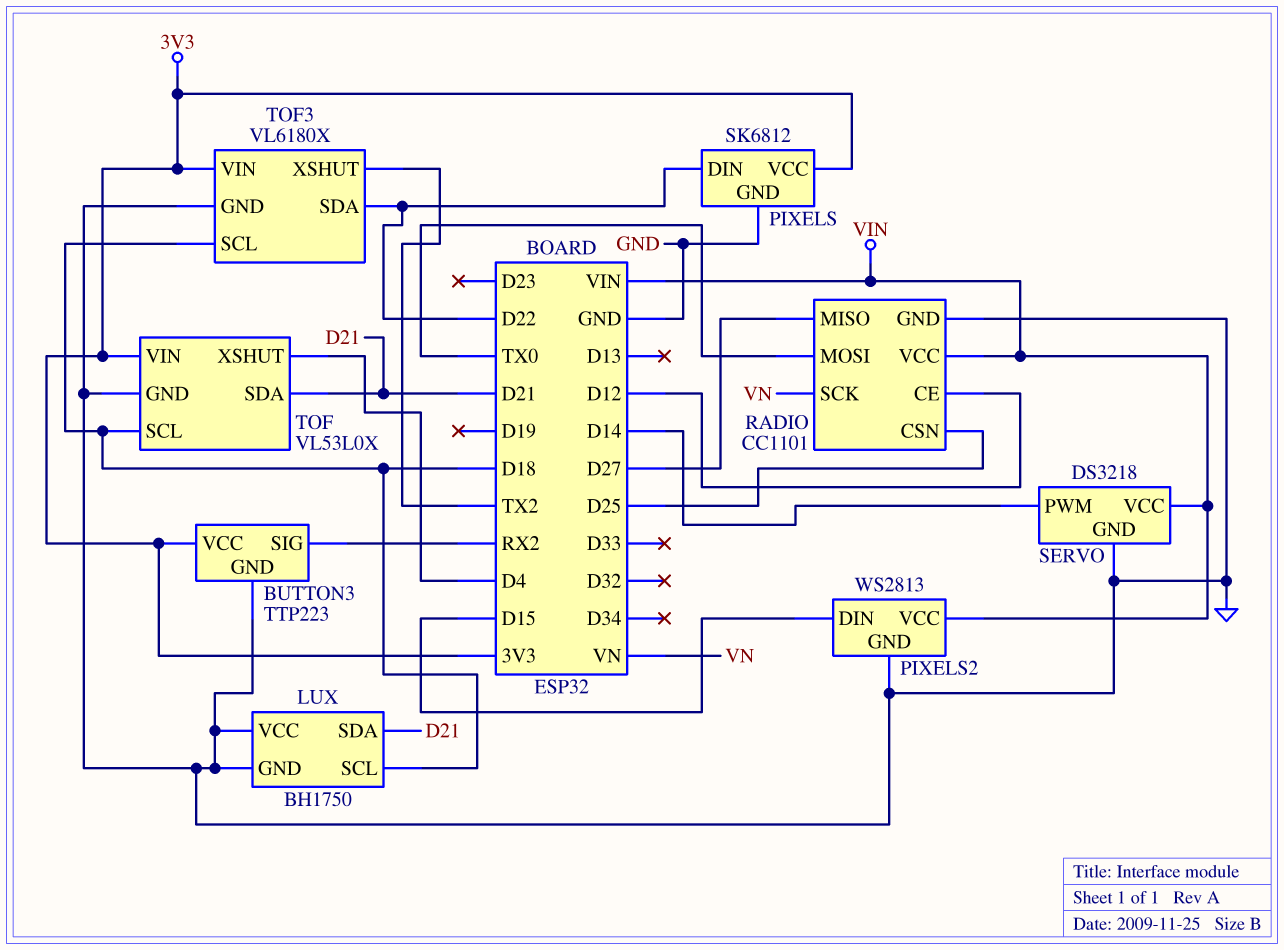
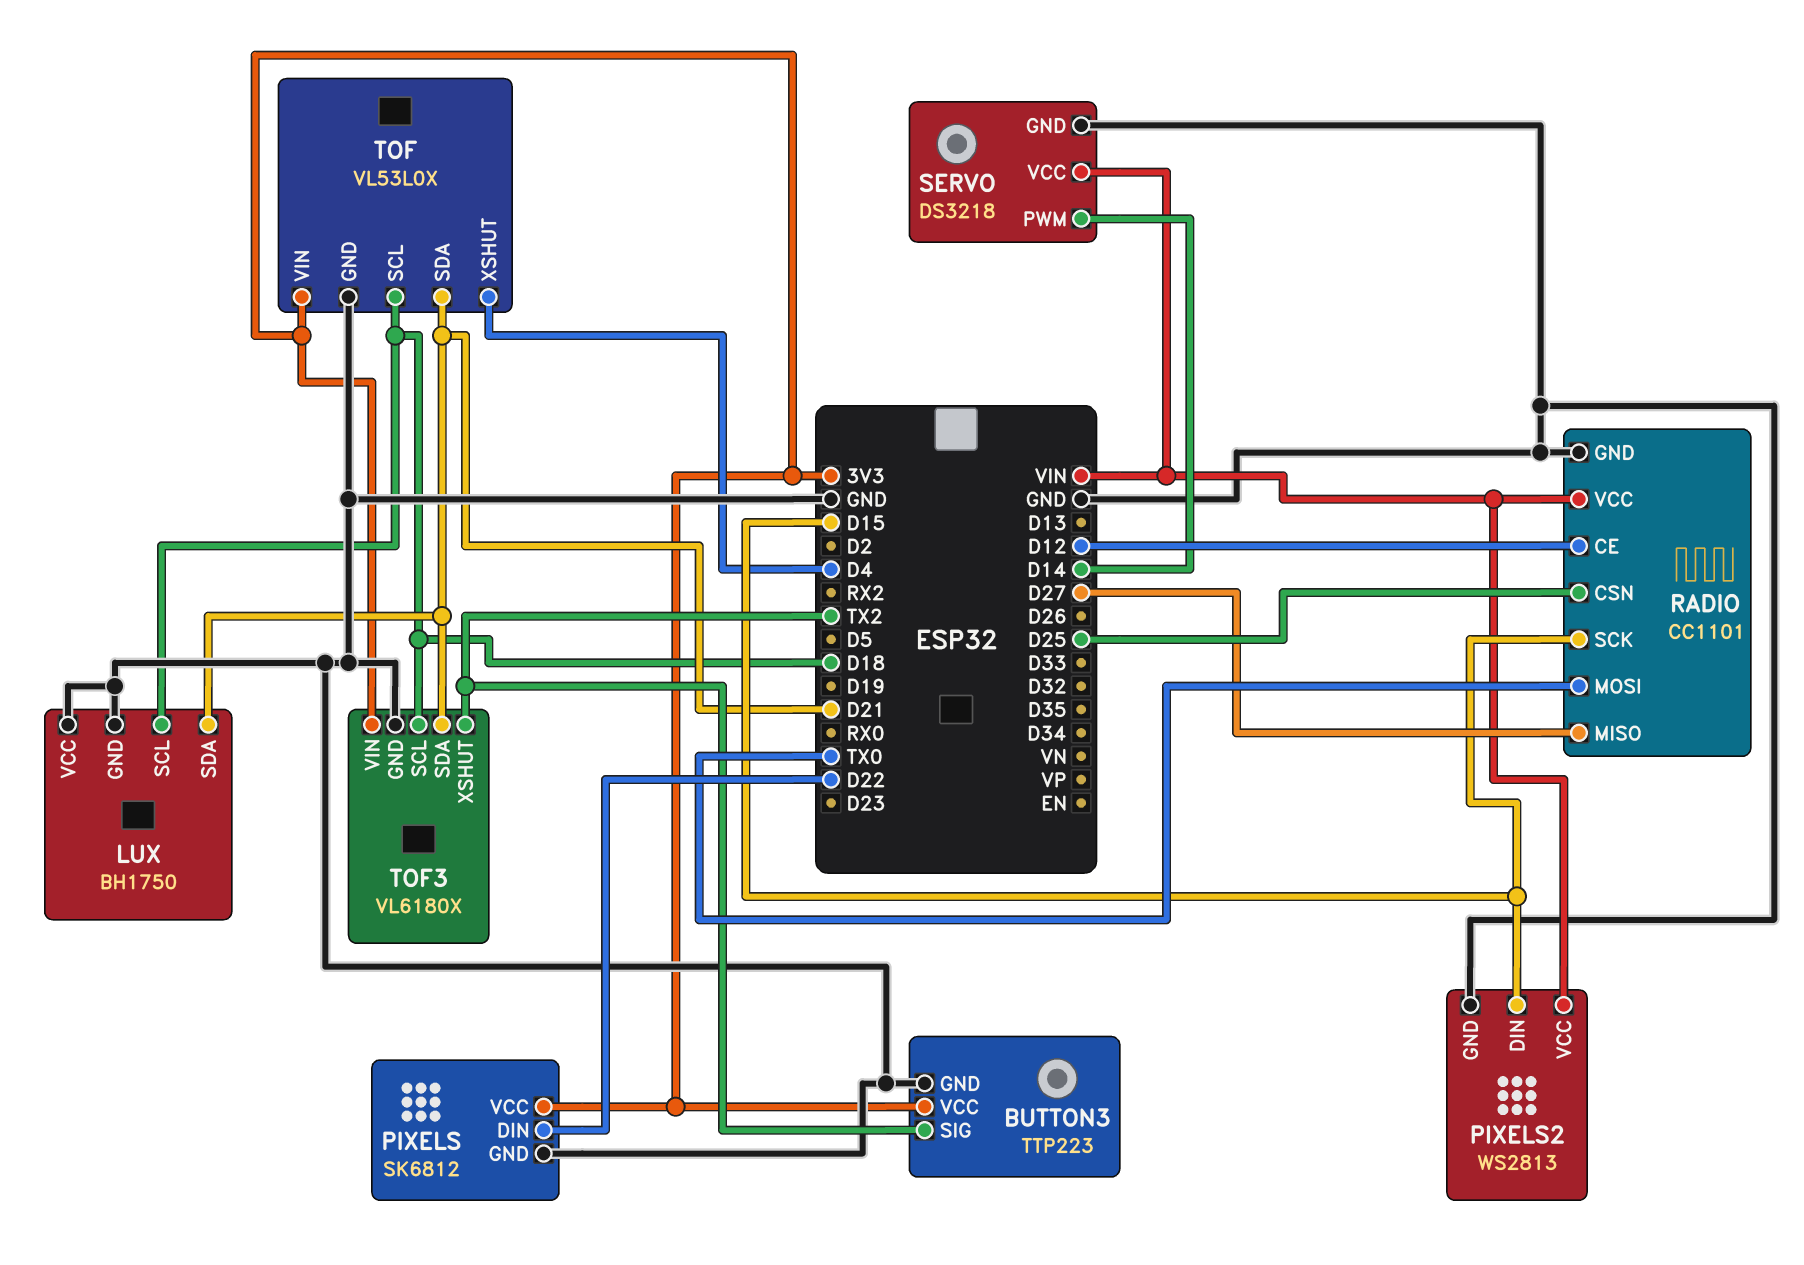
BUTTON3 pin SIG: RX2 -> TX2
RADIO pin SCK: VN -> D15
TOF3 pin SDA: D22 -> D21

